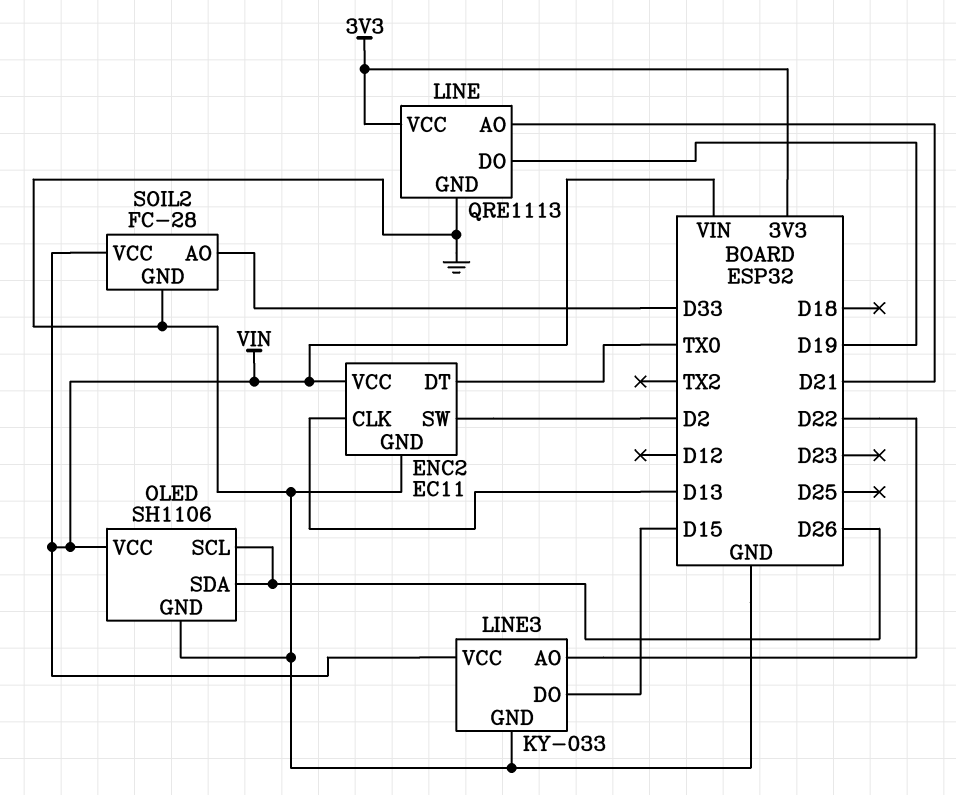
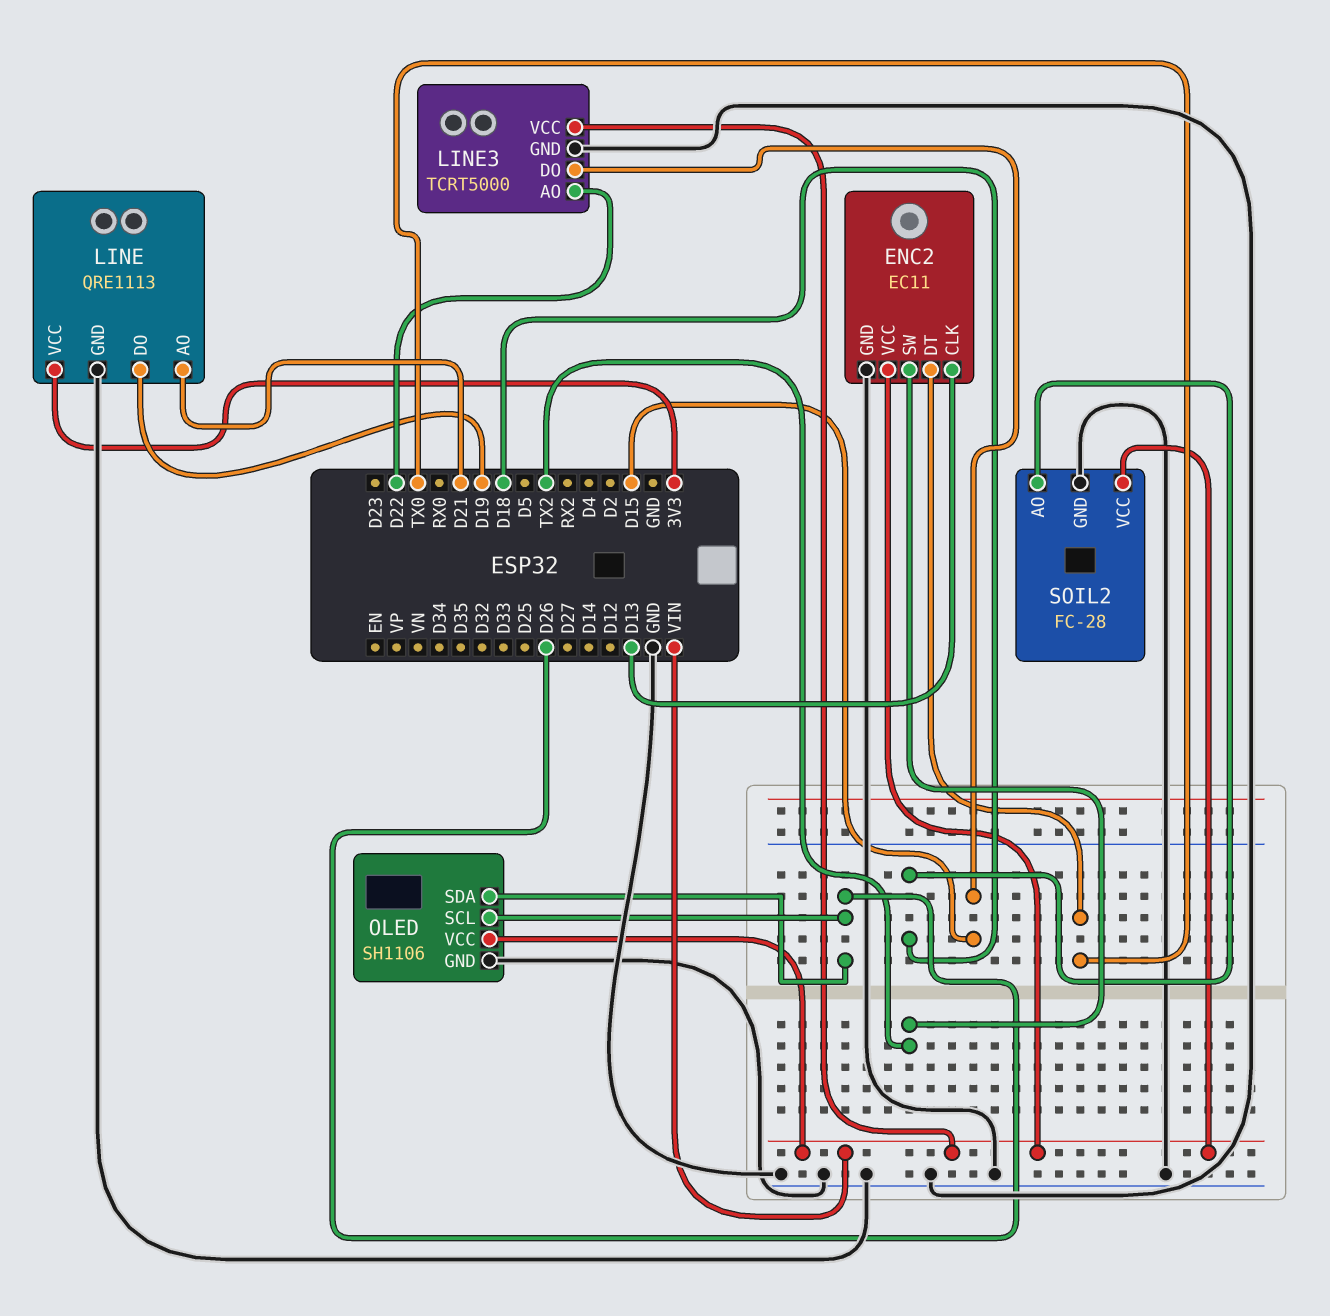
ENC2 pin SW: D2 -> TX2
LINE3: KY-033 -> TCRT5000
SOIL2 pin AO: D33 -> D18

